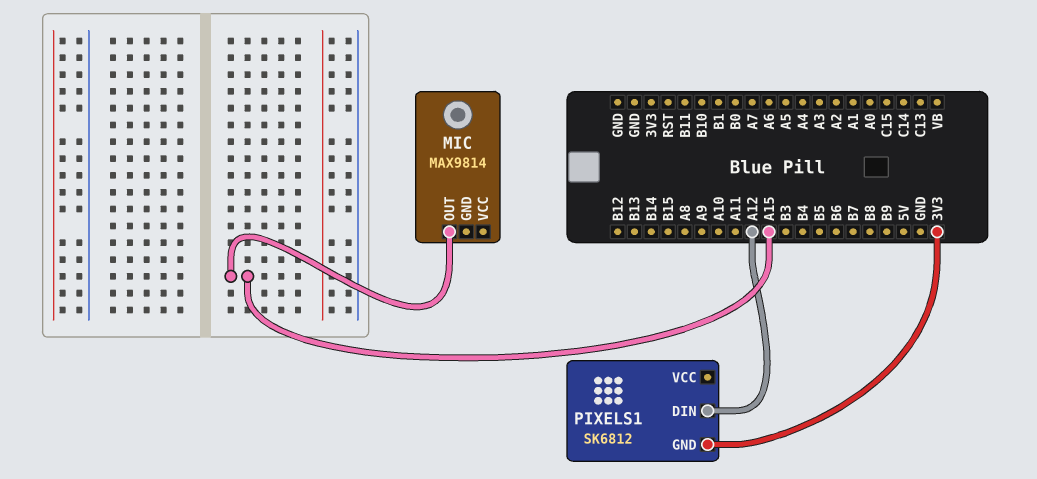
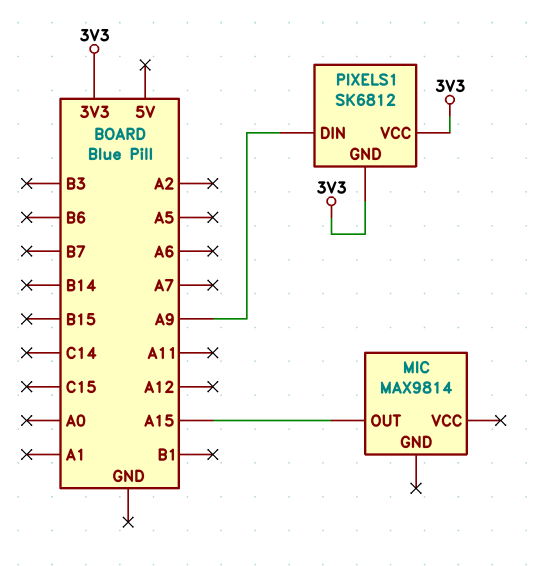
PIXELS1 pin DIN: A12 -> A9
PIXELS1 pin VCC: none -> 3V3

